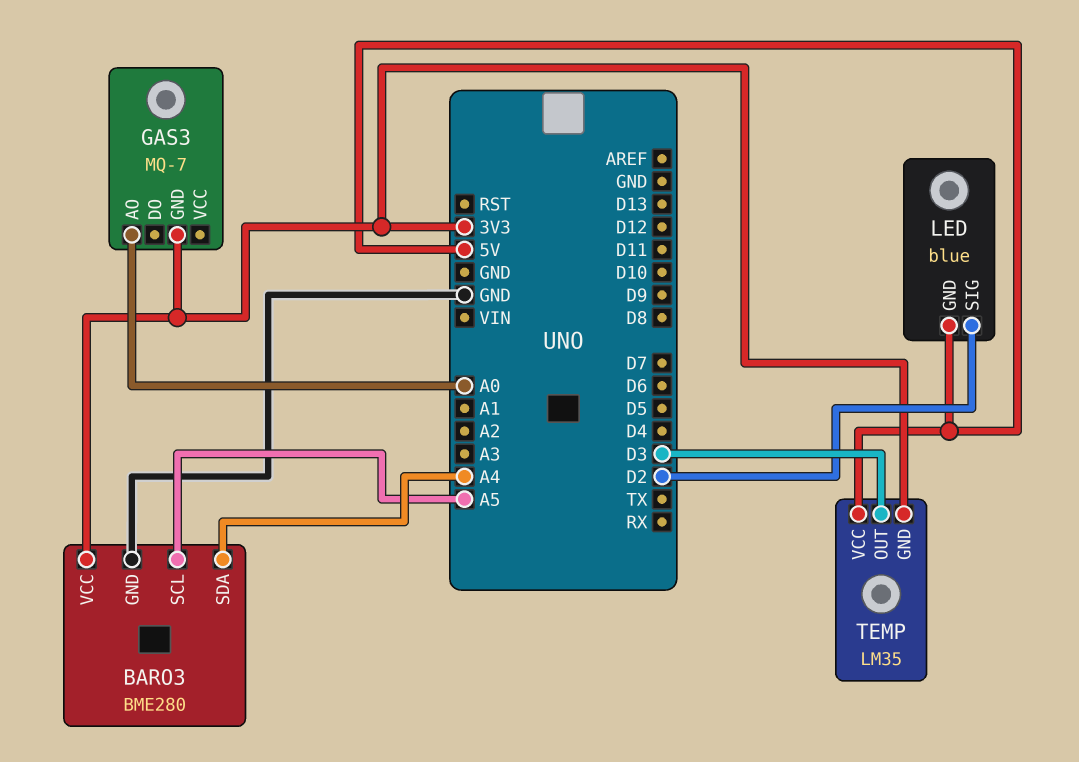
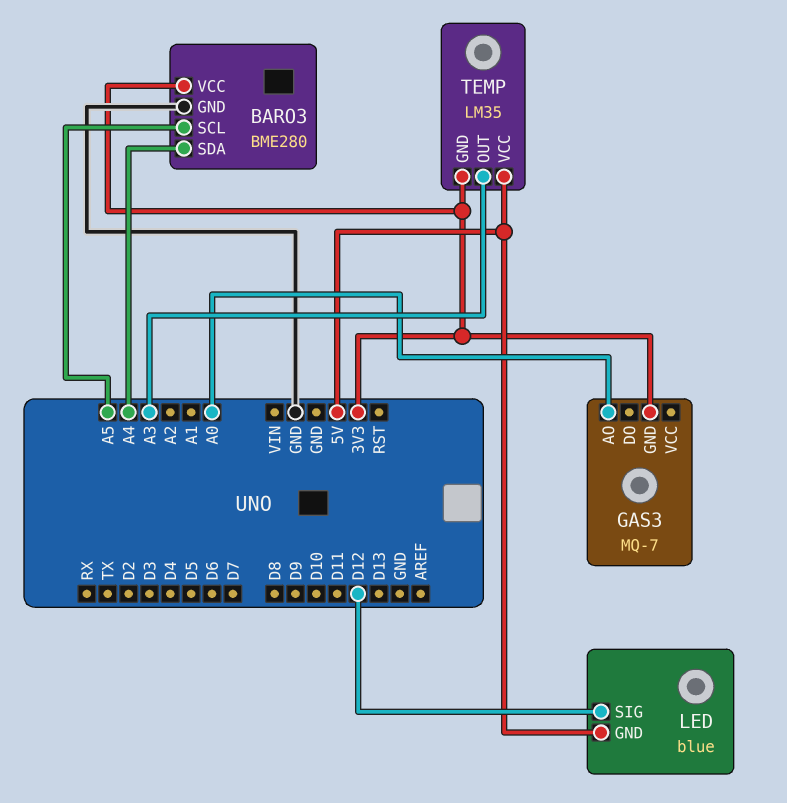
LED pin SIG: D2 -> D12
TEMP pin OUT: D3 -> A3

